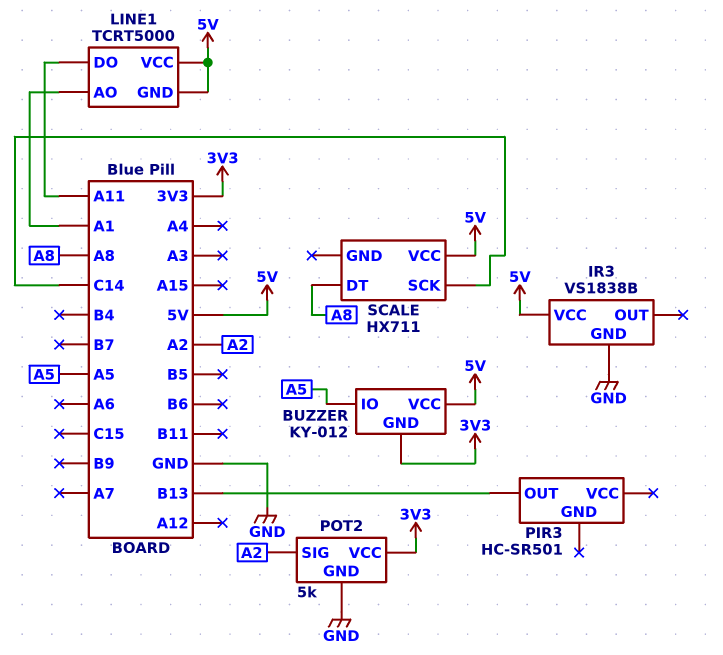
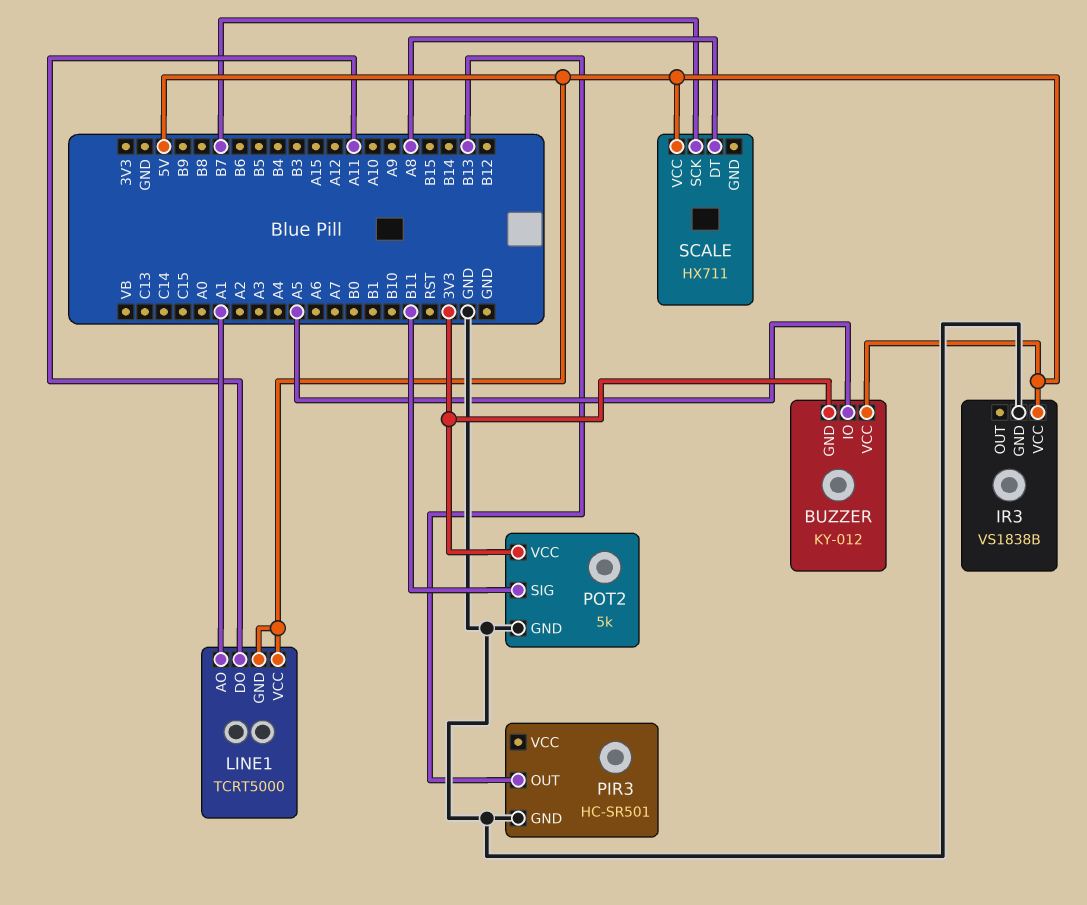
PIR3 pin GND: none -> GND
POT2 pin SIG: A2 -> B11
SCALE pin SCK: C14 -> B7

